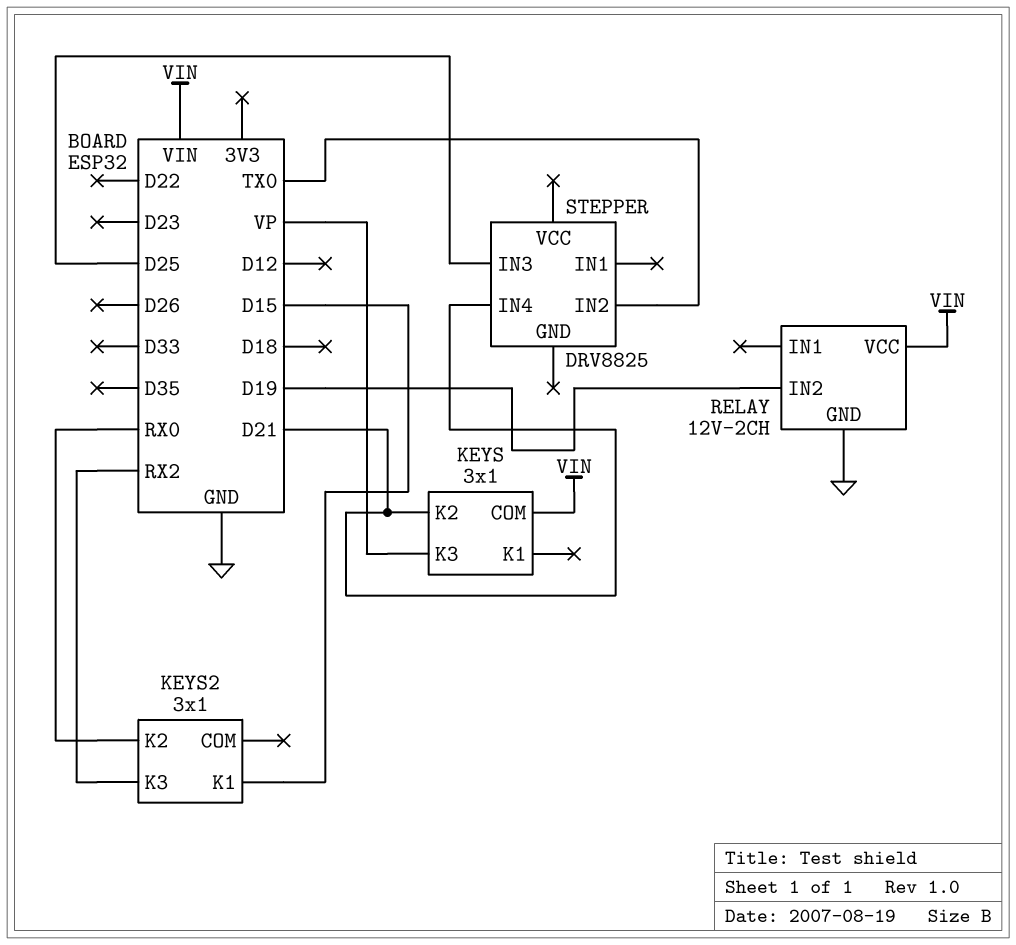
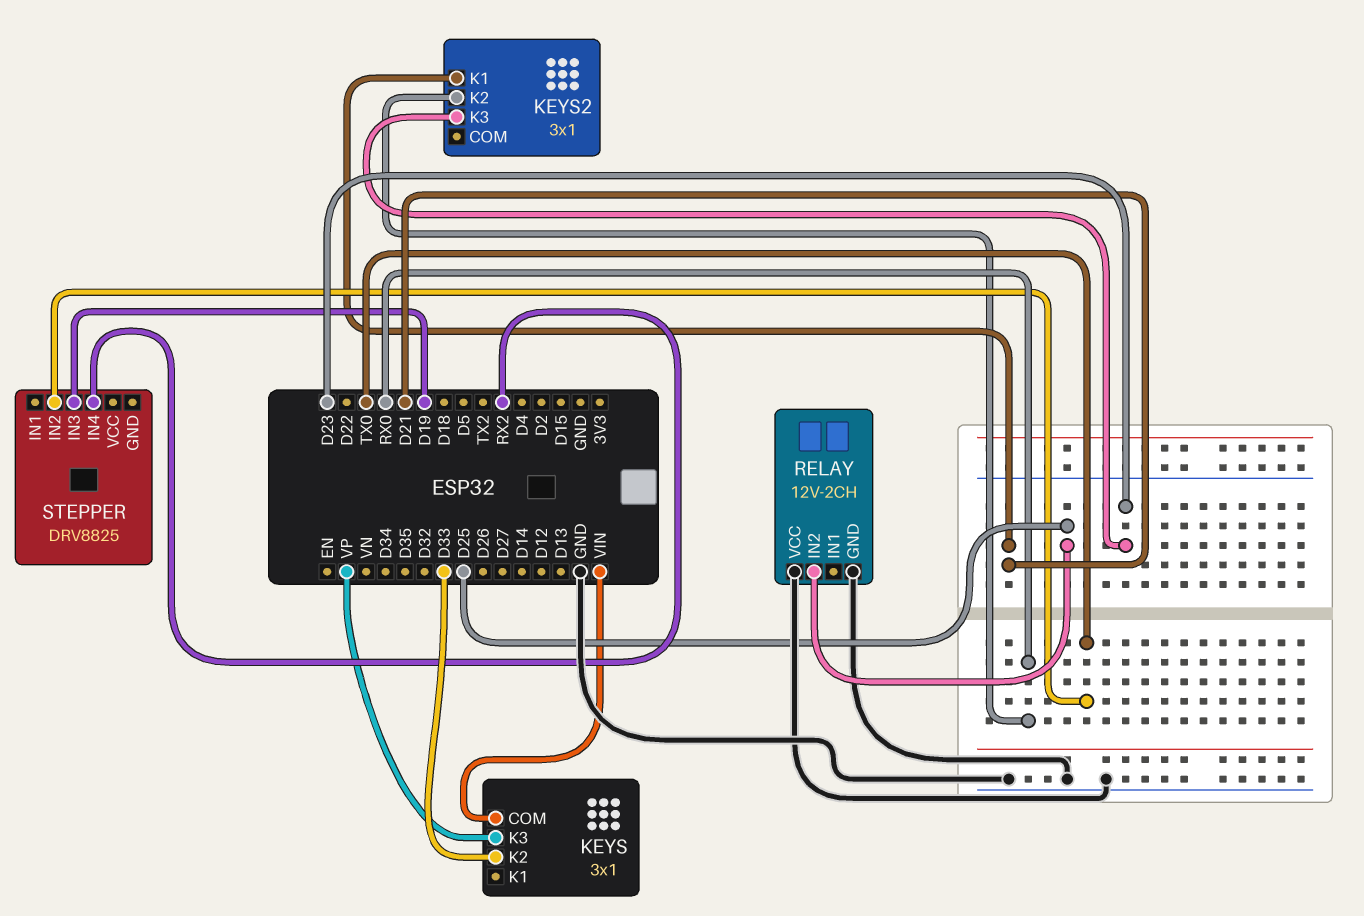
KEYS pin K2: D21 -> D33
KEYS2 pin K1: D15 -> D21
KEYS2 pin K3: RX2 -> D23
RELAY pin IN2: D19 -> D25
RELAY pin VCC: VIN -> GND
STEPPER pin IN3: D25 -> D19
STEPPER pin IN4: D21 -> RX2

